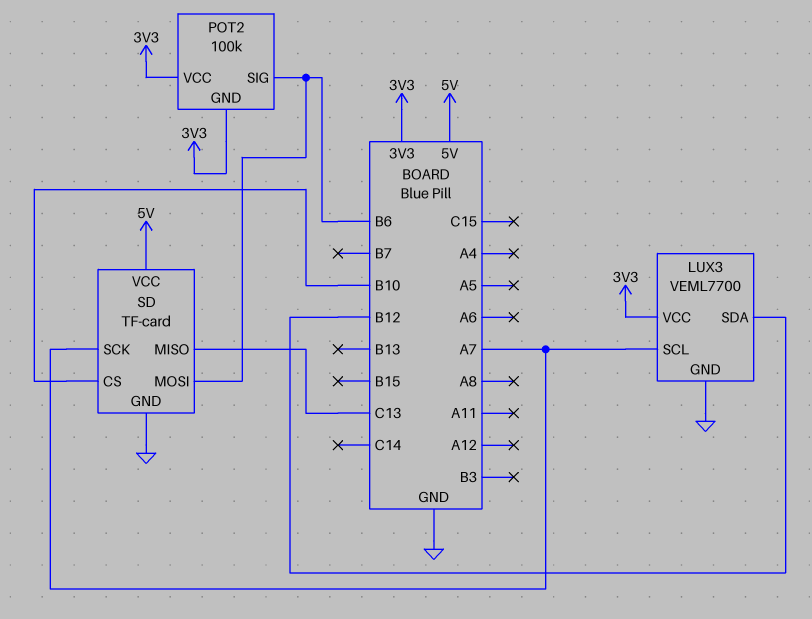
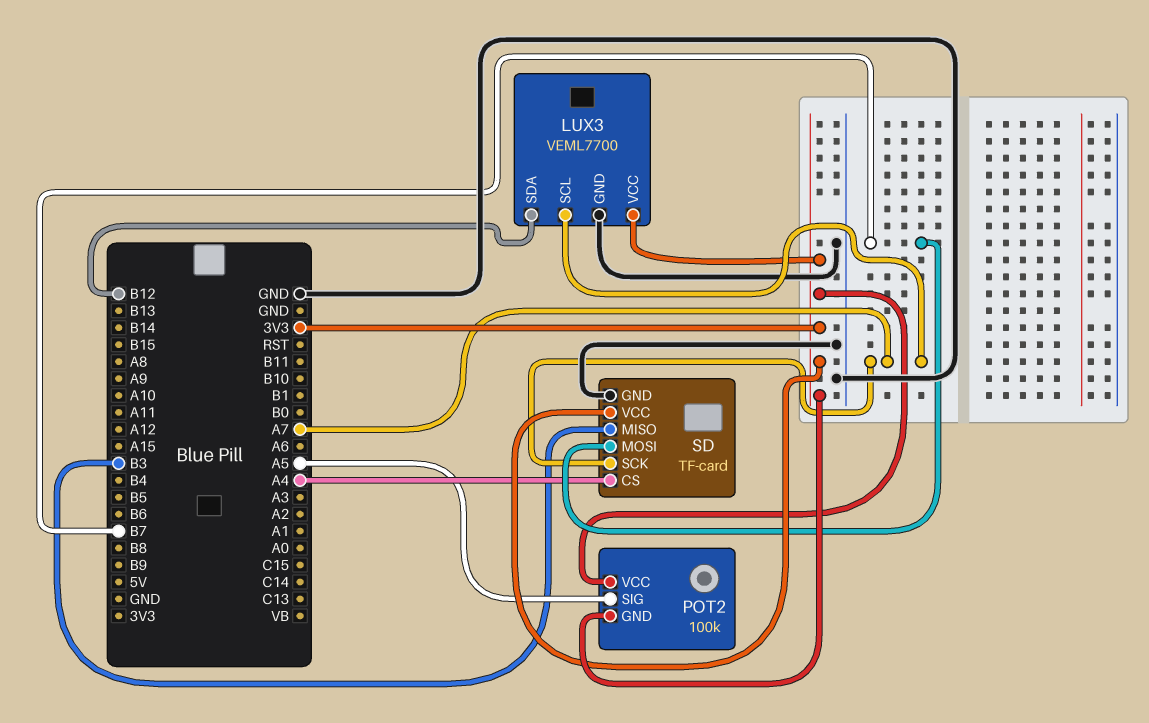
POT2 pin SIG: B6 -> A5
SD pin CS: B10 -> A4
SD pin MISO: C13 -> B3
SD pin MOSI: B6 -> B7
SD pin VCC: 5V -> 3V3

